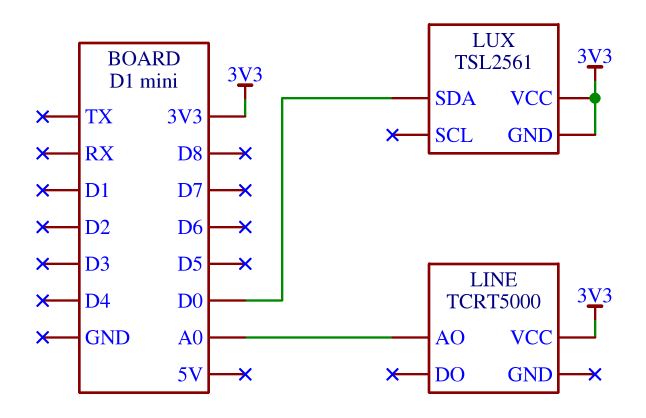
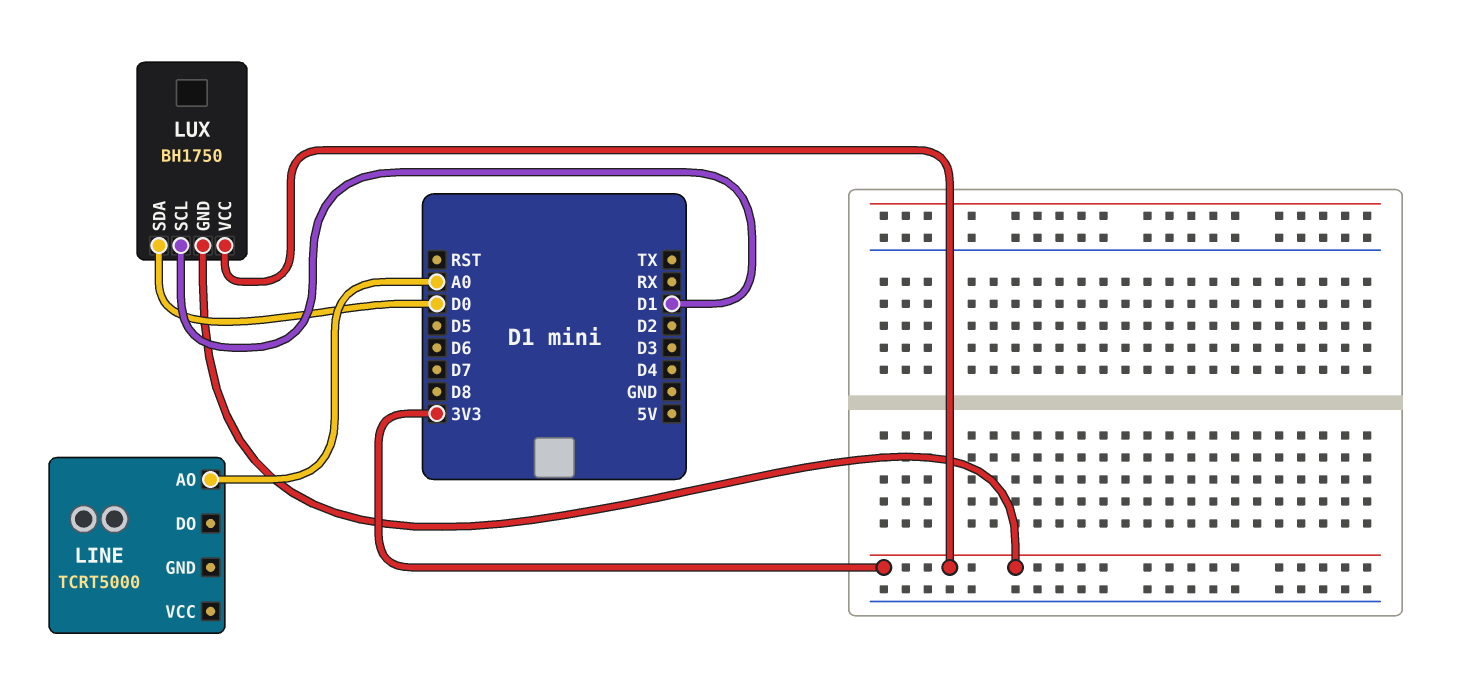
LINE pin VCC: 3V3 -> none
LUX: TSL2561 -> BH1750
LUX pin SCL: none -> D1

